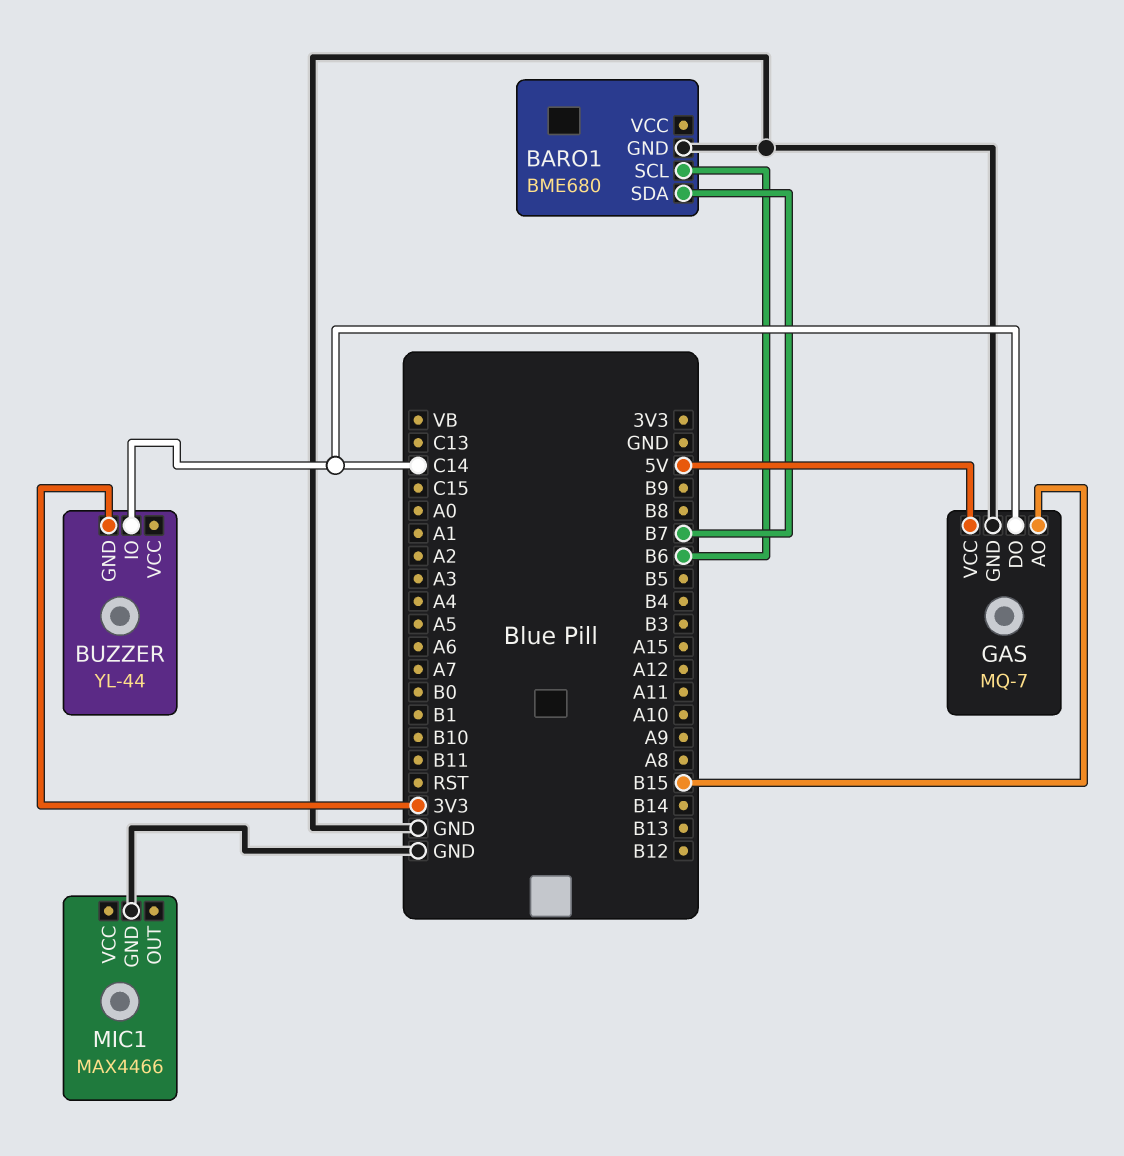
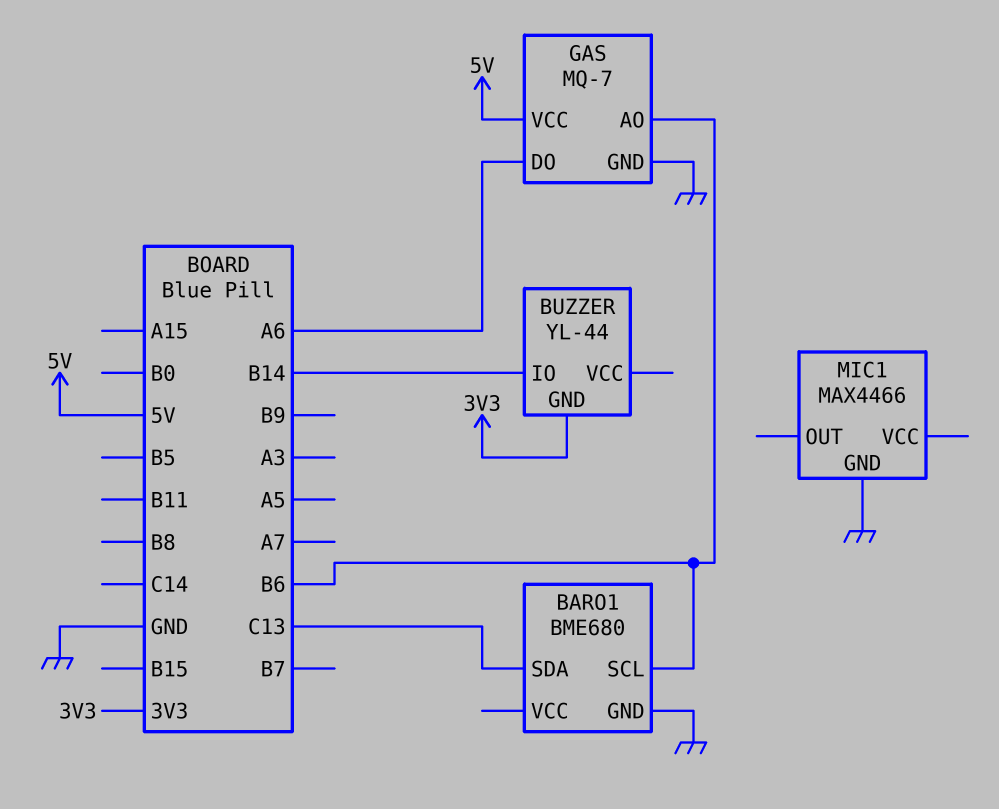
BARO1 pin SDA: B7 -> C13
BUZZER pin IO: C14 -> B14
GAS pin AO: B15 -> B6
GAS pin DO: C14 -> A6

